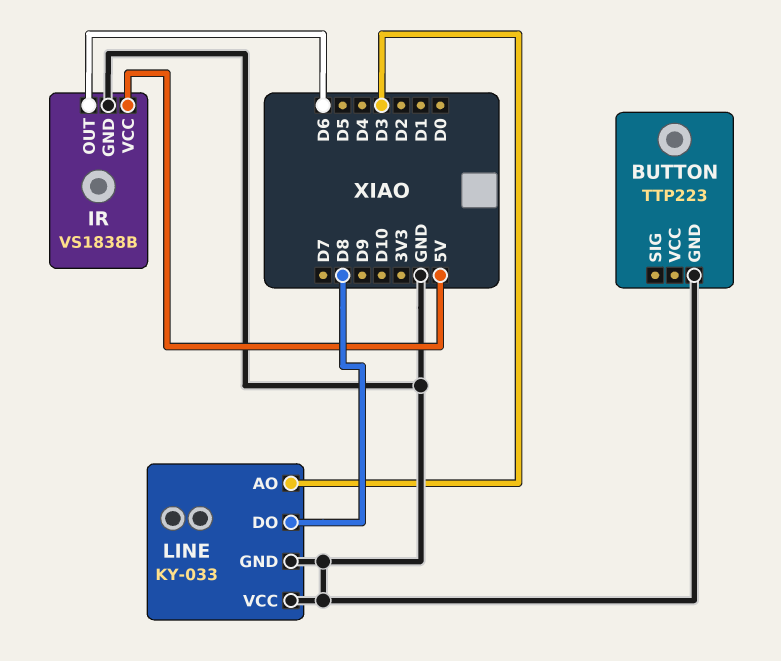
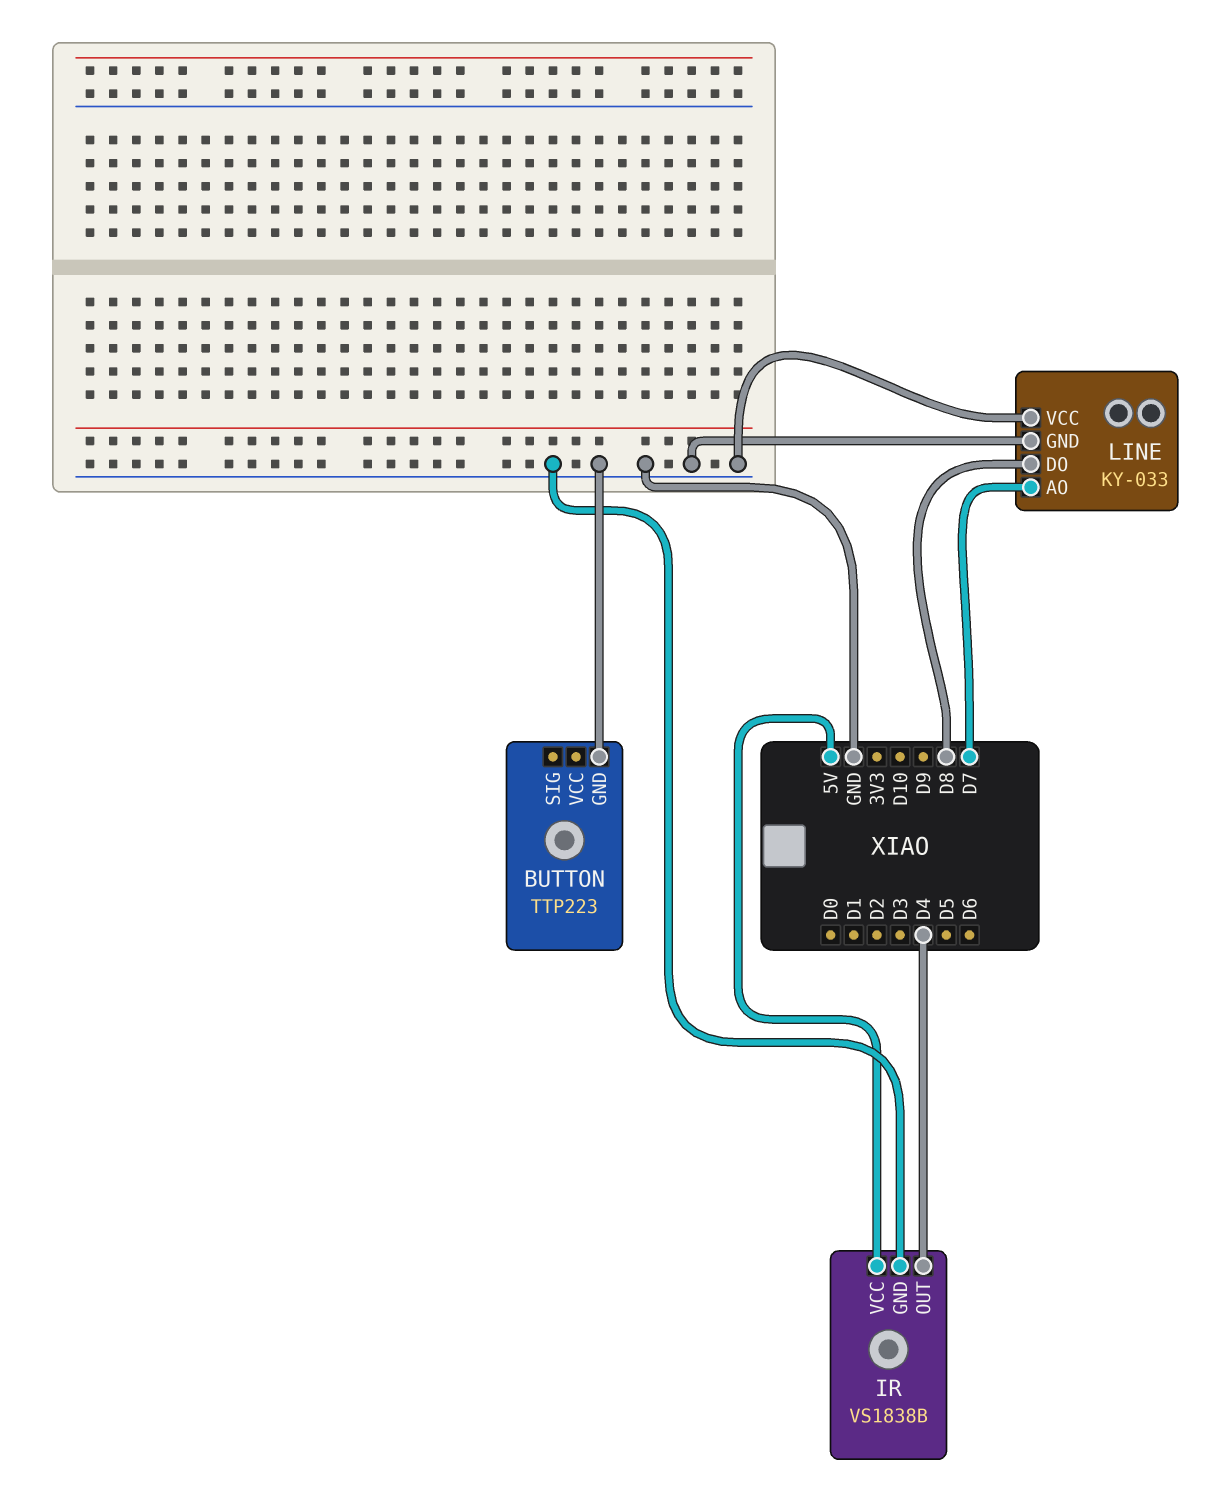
IR pin OUT: D6 -> D4
LINE pin AO: D3 -> D7

